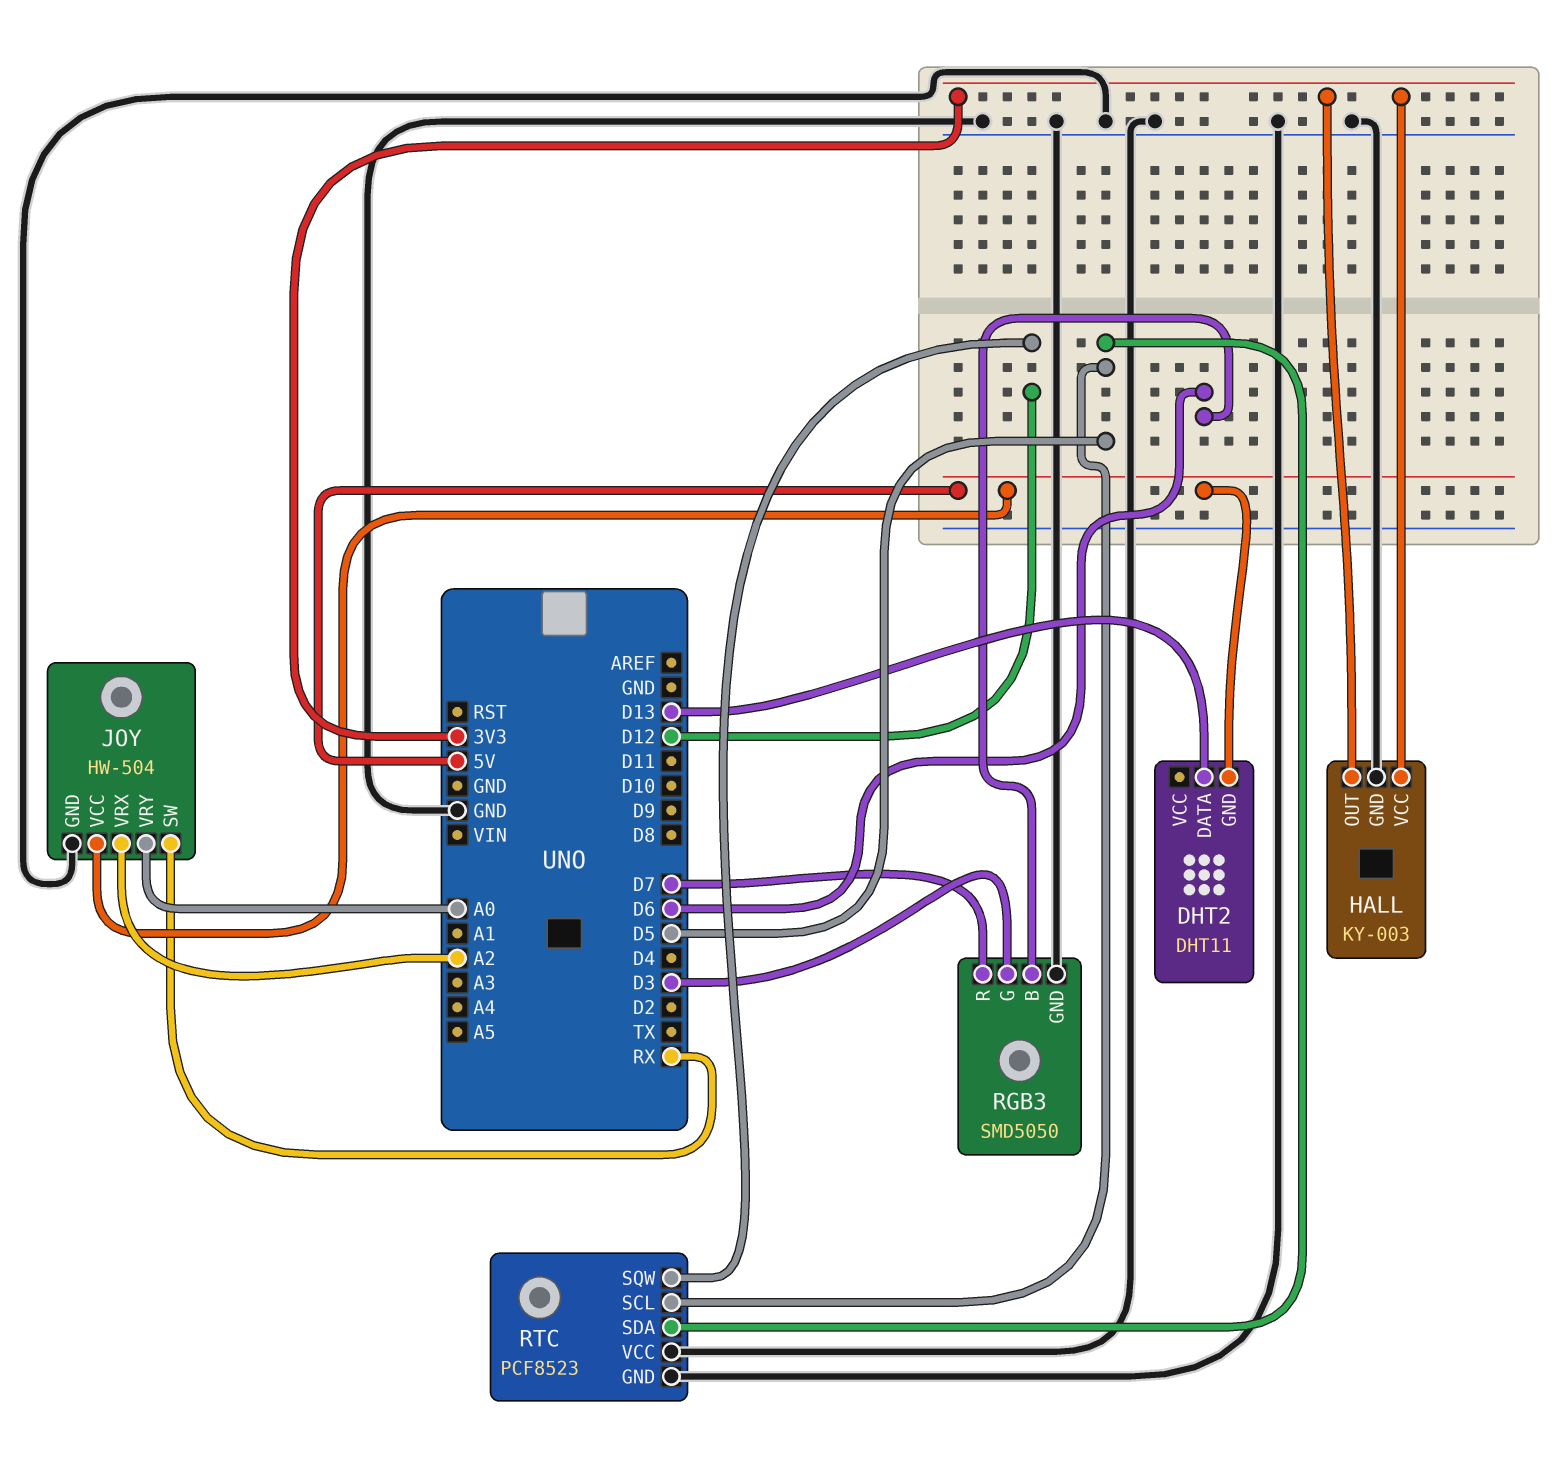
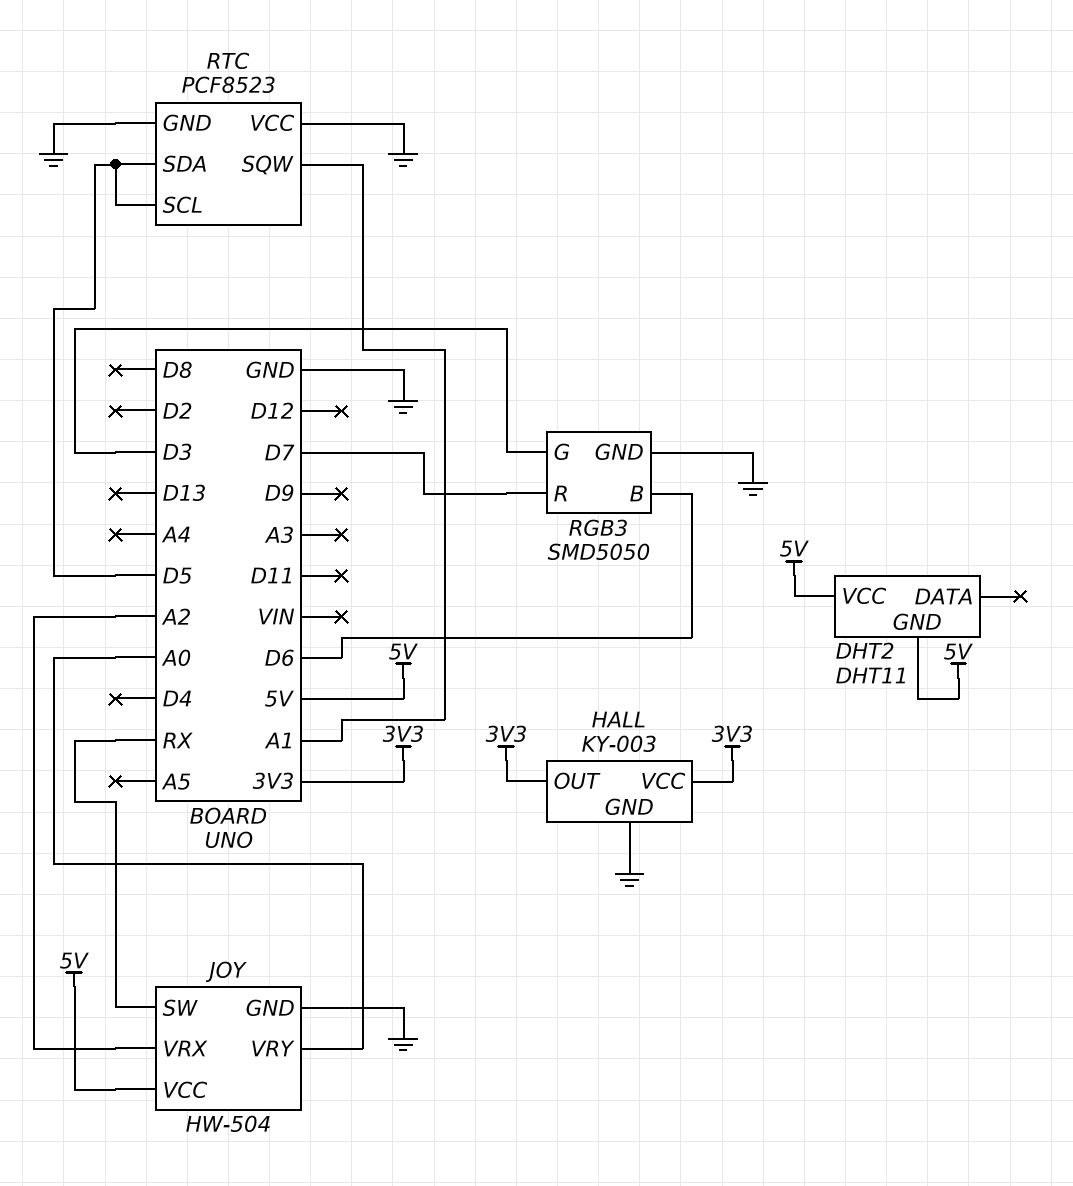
DHT2 pin DATA: D13 -> none
DHT2 pin VCC: none -> 5V
RTC pin SQW: D12 -> A1

